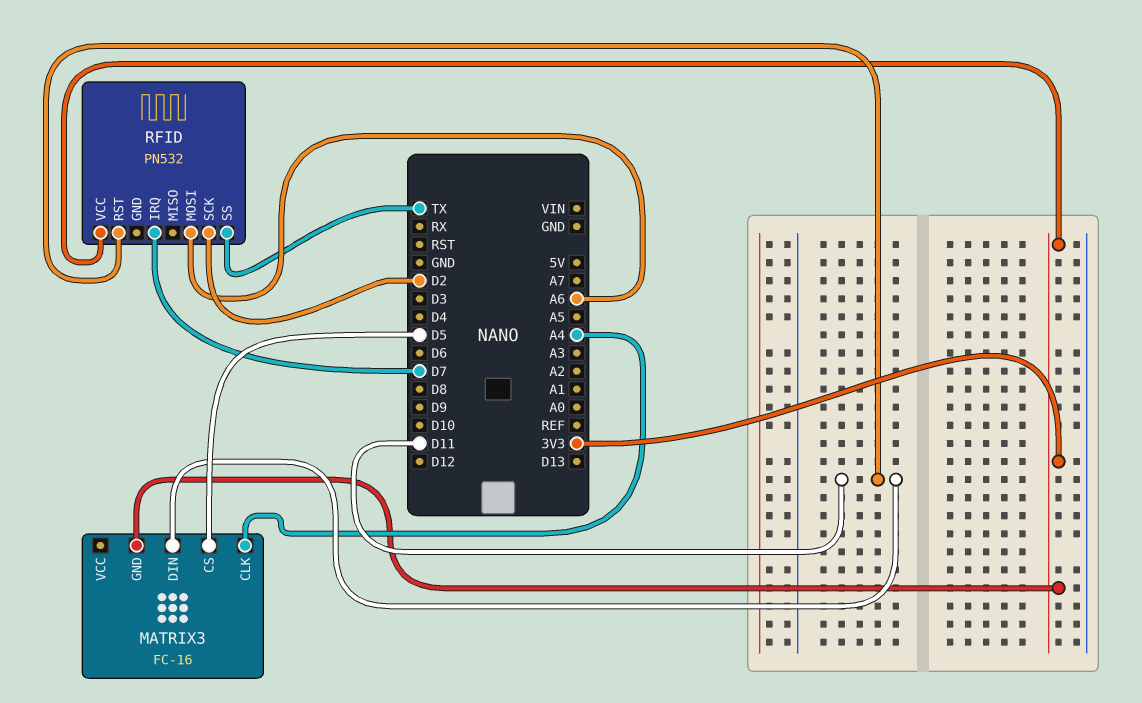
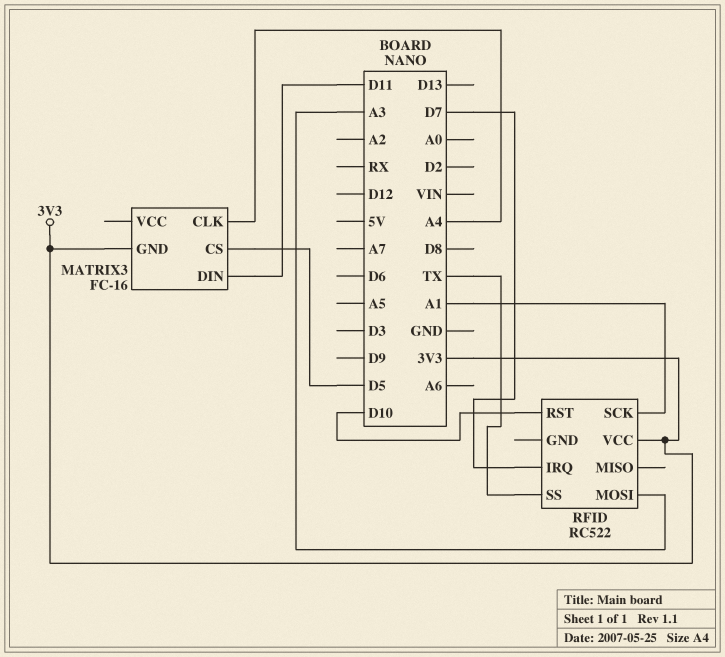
RFID: PN532 -> RC522
RFID pin MOSI: A6 -> A3
RFID pin RST: D11 -> D10
RFID pin SCK: D2 -> A1

